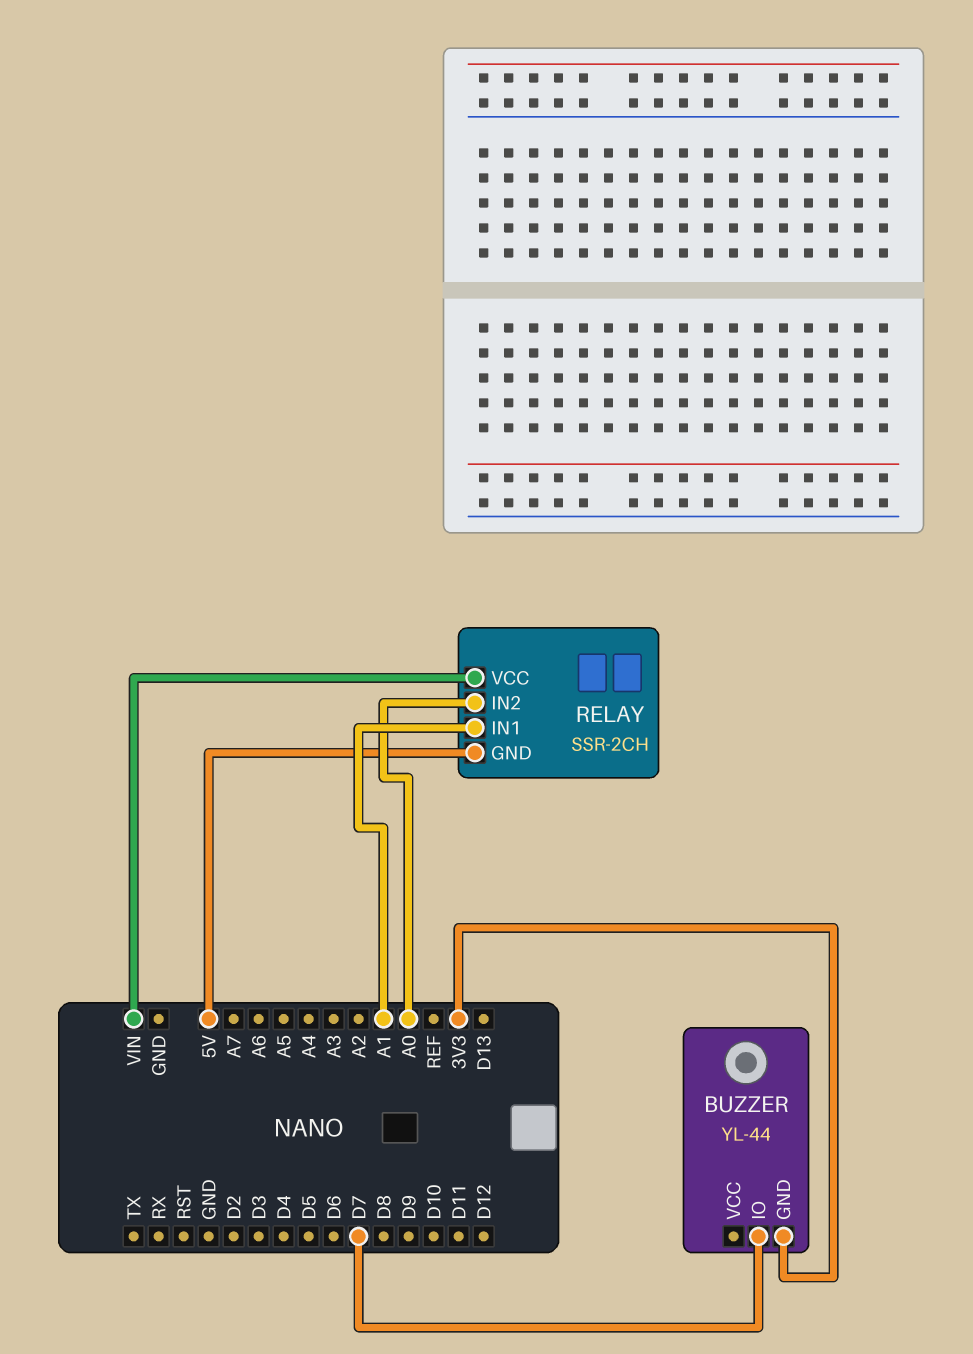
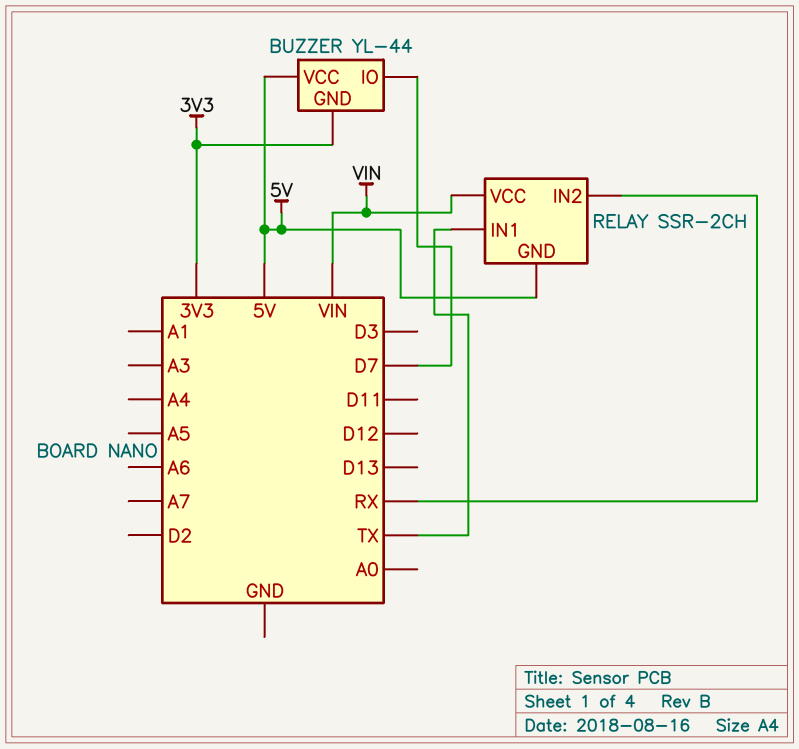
BUZZER pin VCC: none -> 5V
RELAY pin IN1: A1 -> TX
RELAY pin IN2: A0 -> RX

